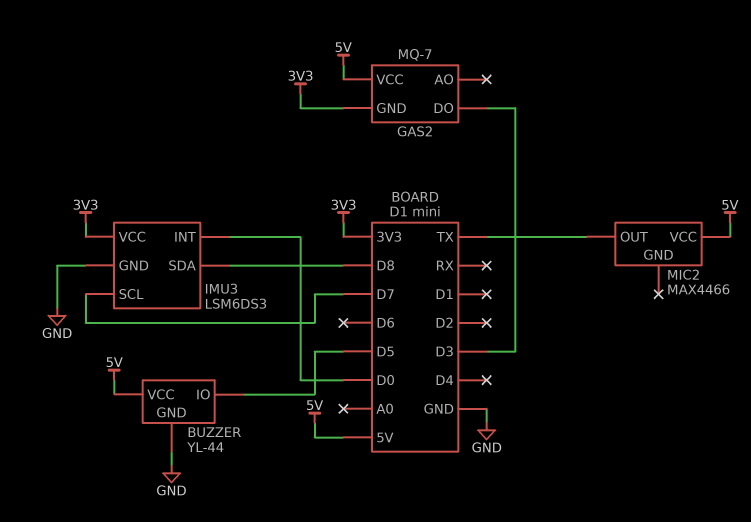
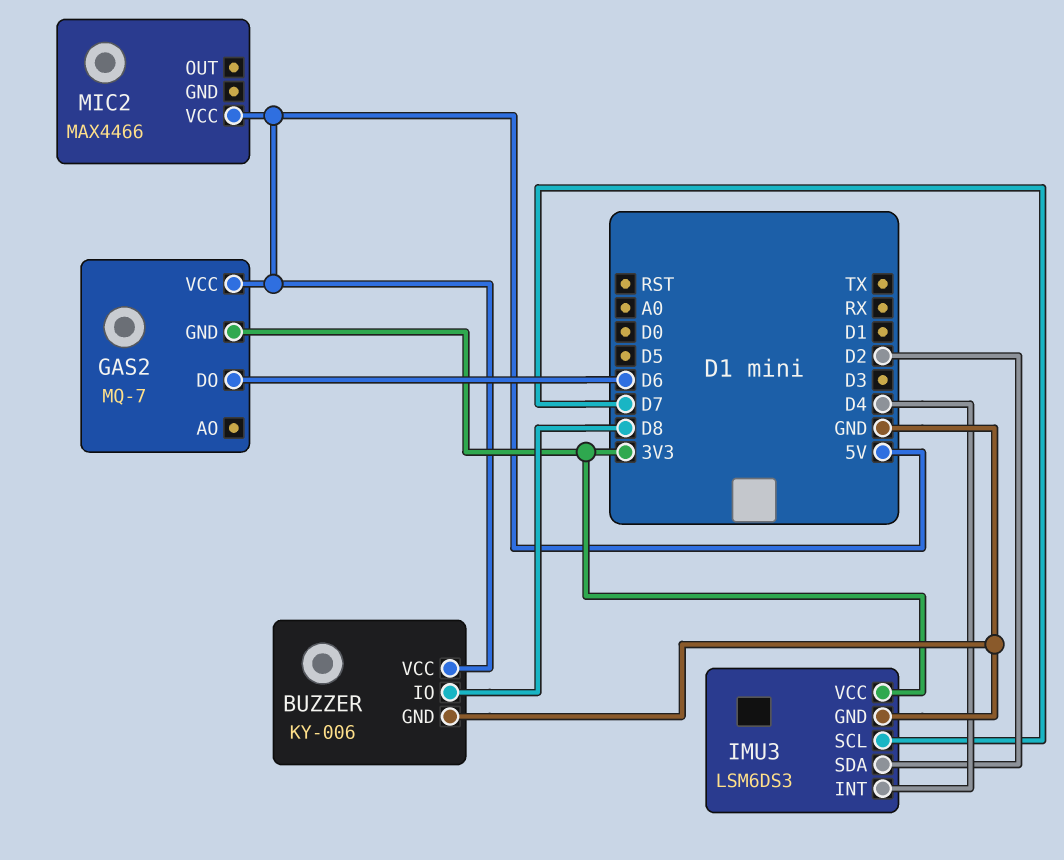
BUZZER: YL-44 -> KY-006
BUZZER pin IO: D5 -> D8
GAS2 pin DO: D3 -> D6
IMU3 pin INT: D0 -> D4
IMU3 pin SDA: D8 -> D2
MIC2 pin OUT: TX -> none

